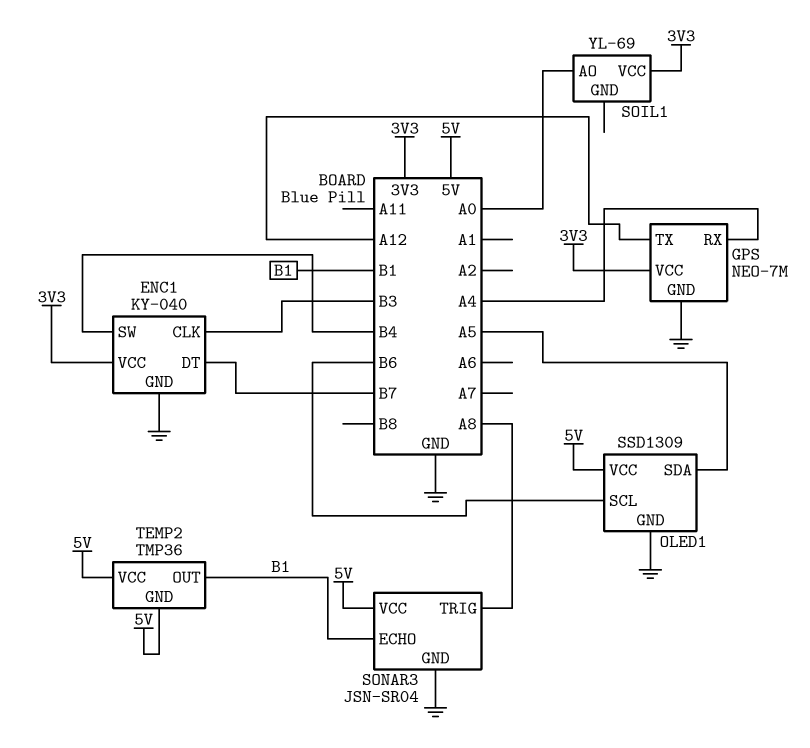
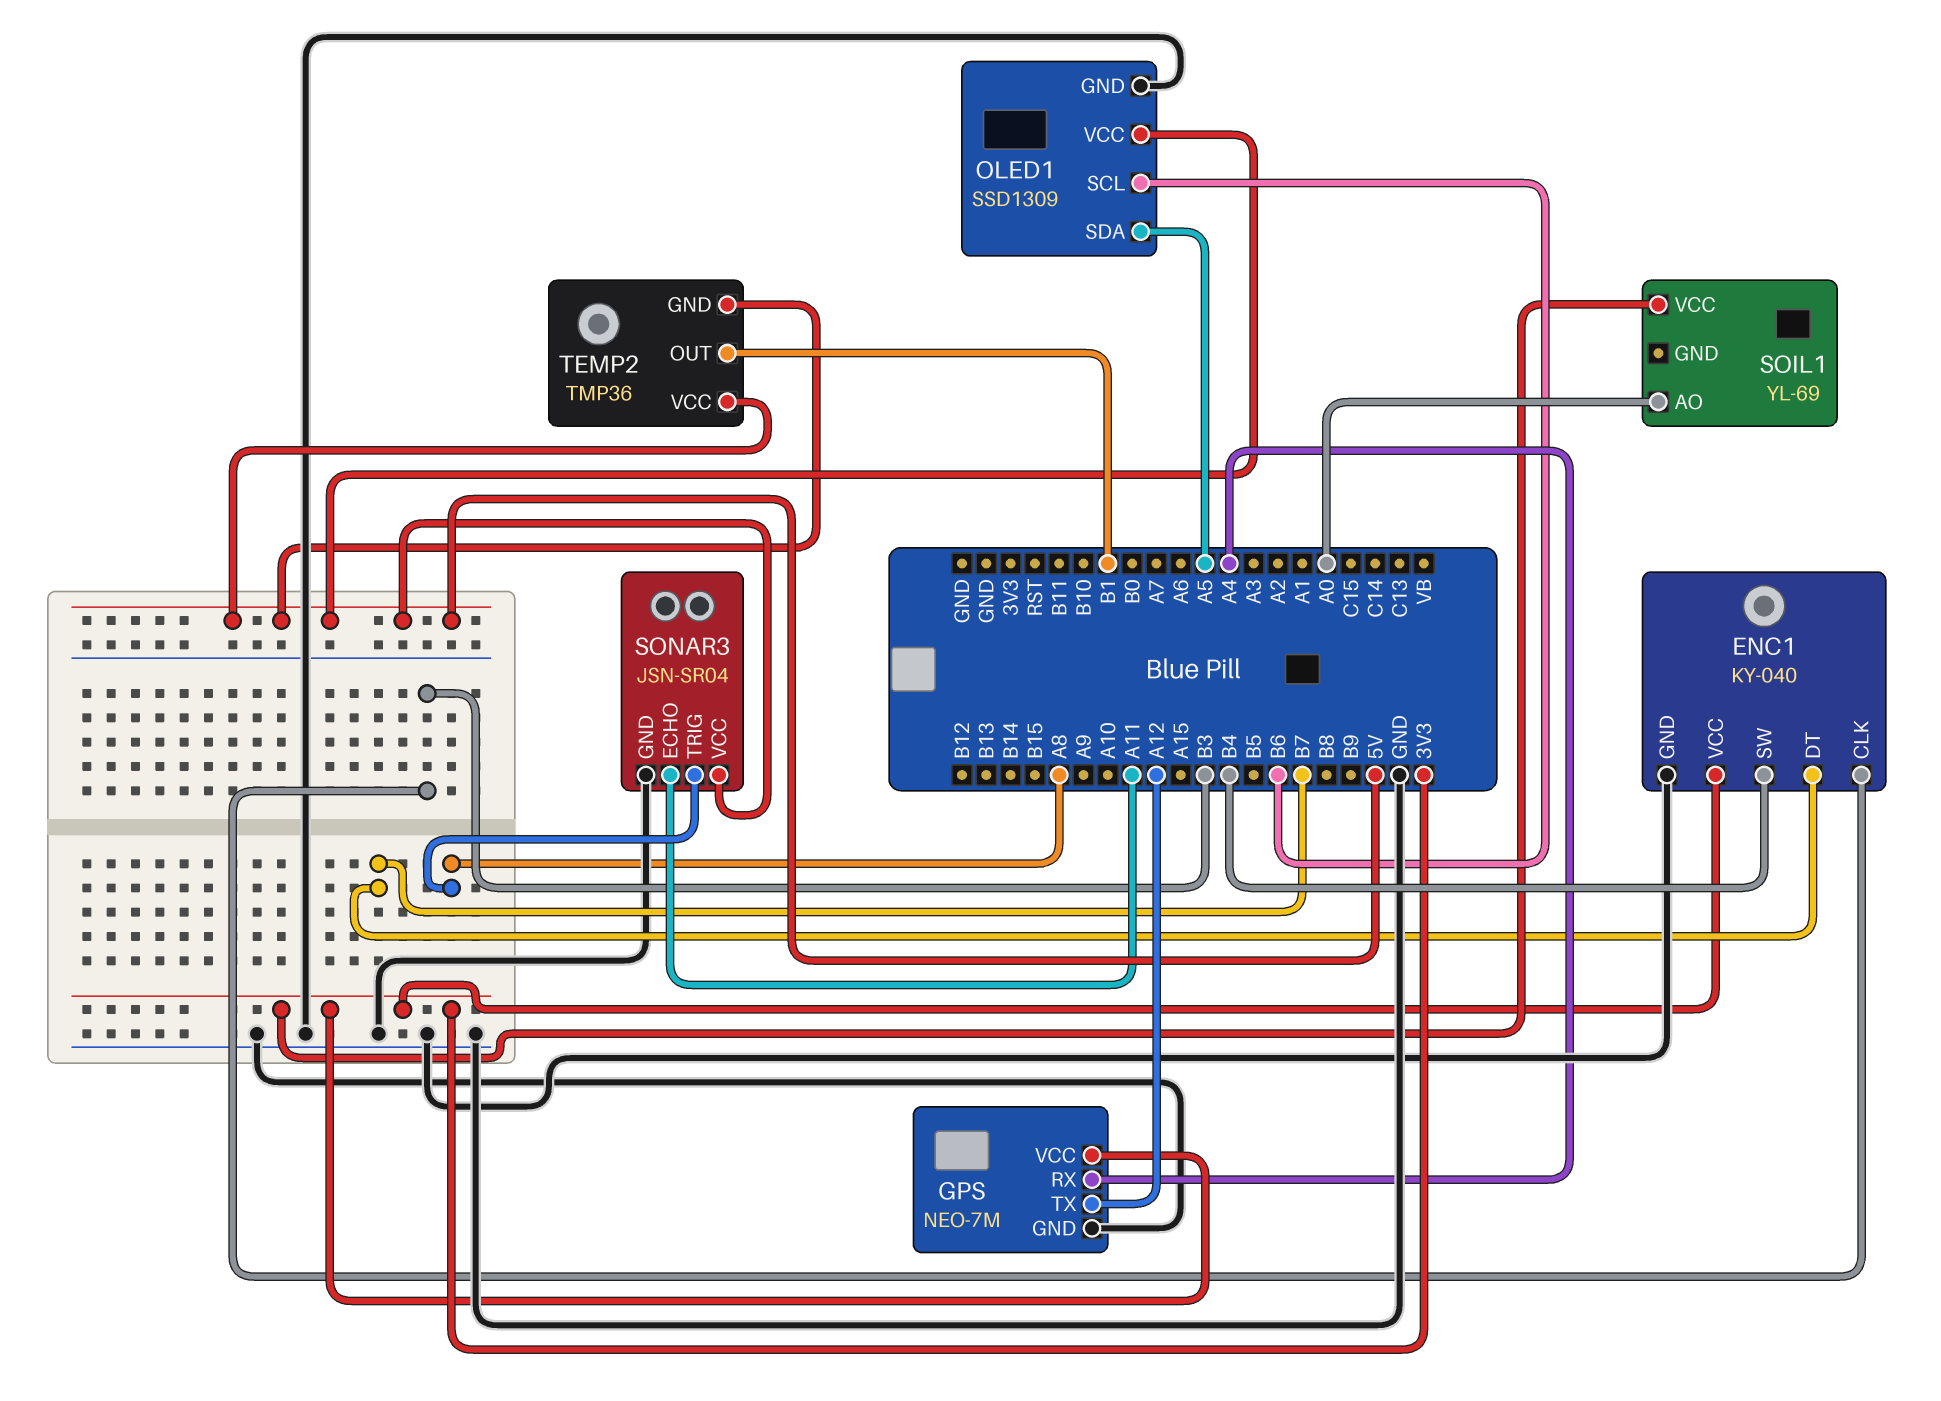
SONAR3 pin ECHO: B1 -> A11

